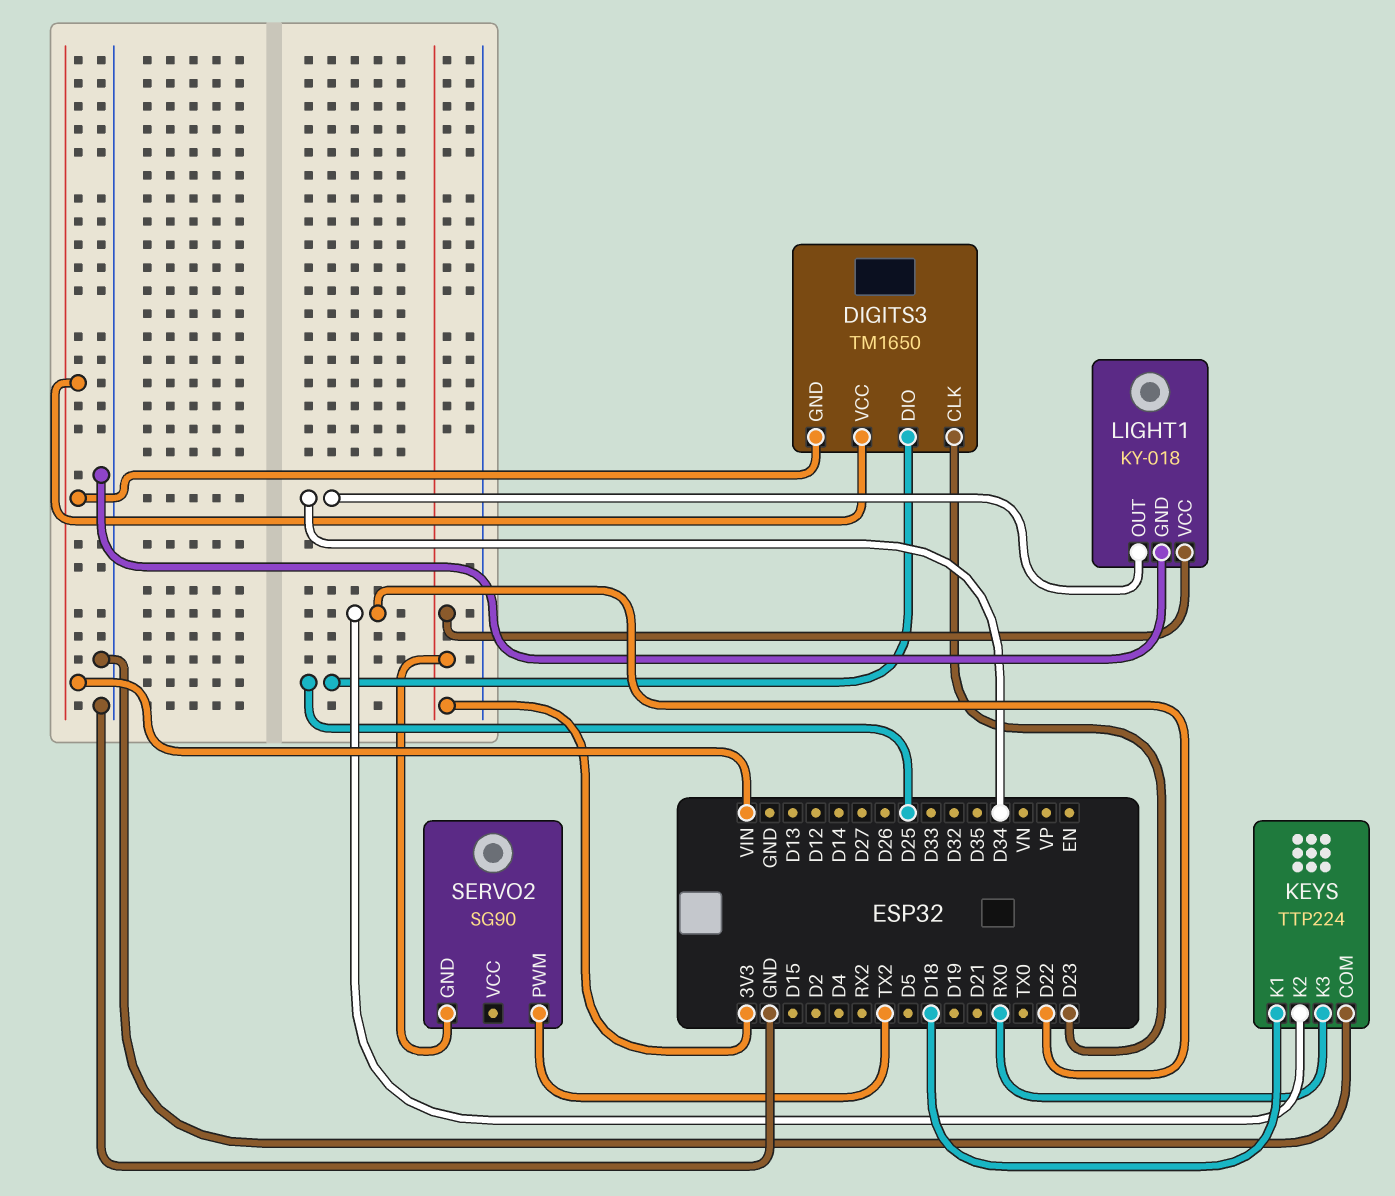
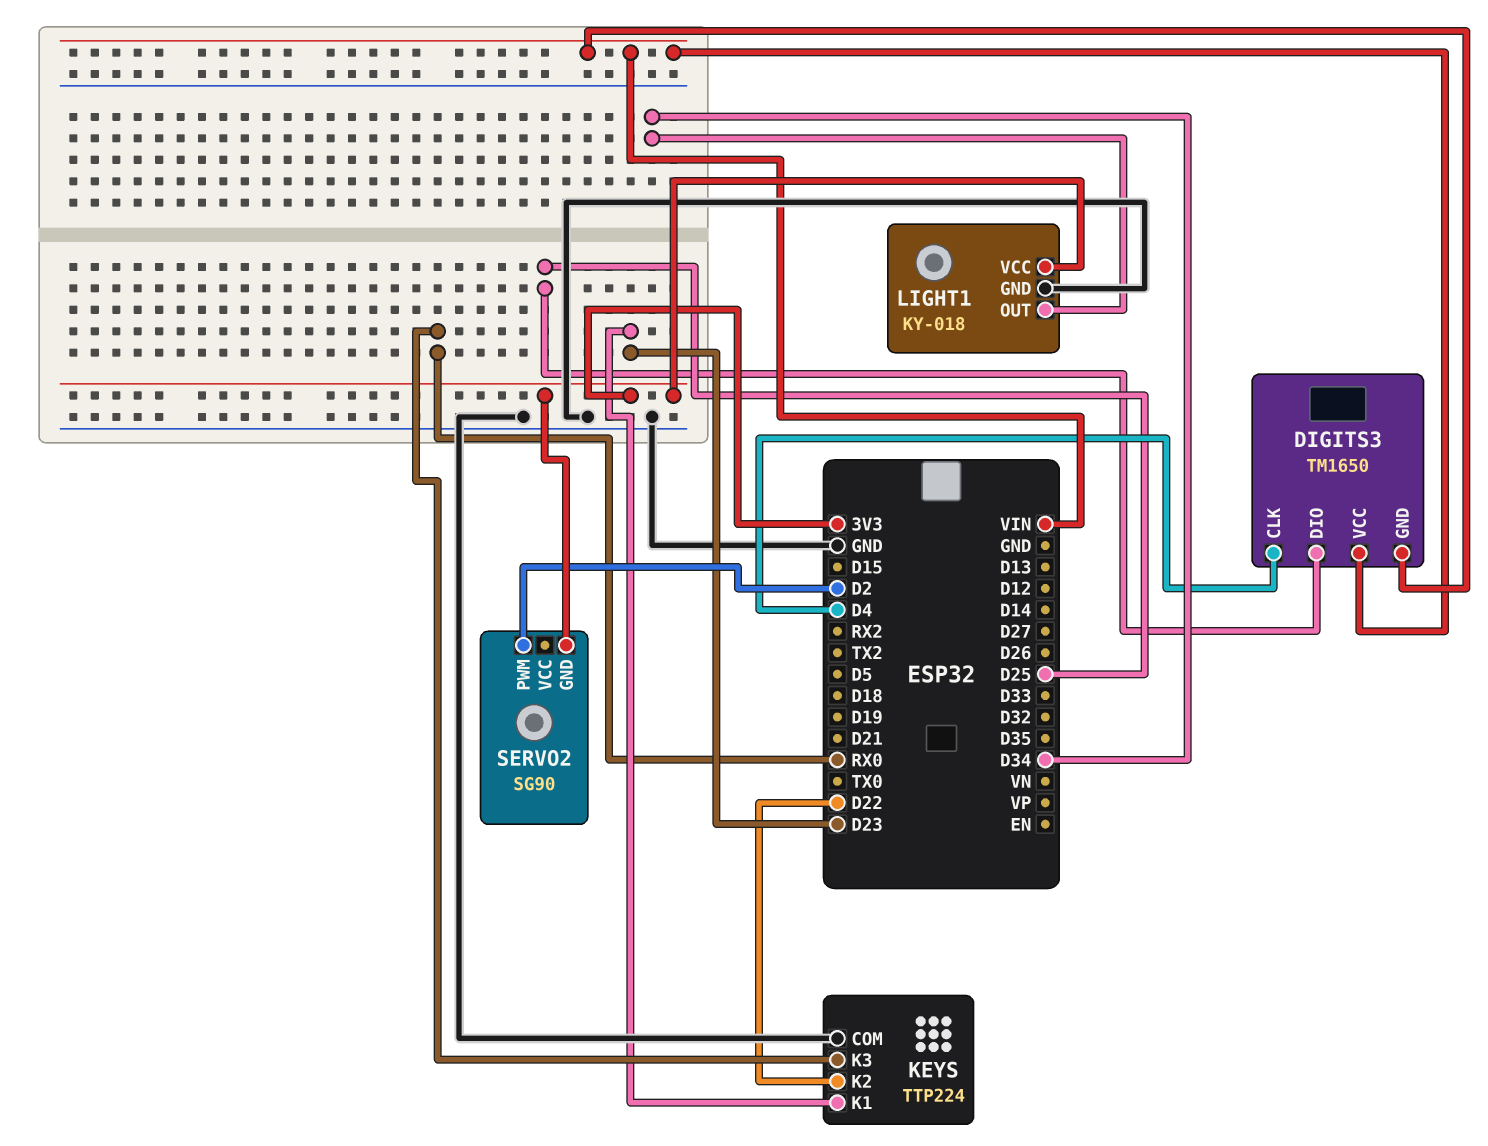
DIGITS3 pin CLK: D23 -> D4
KEYS pin K1: D18 -> D23
SERVO2 pin PWM: TX2 -> D2

